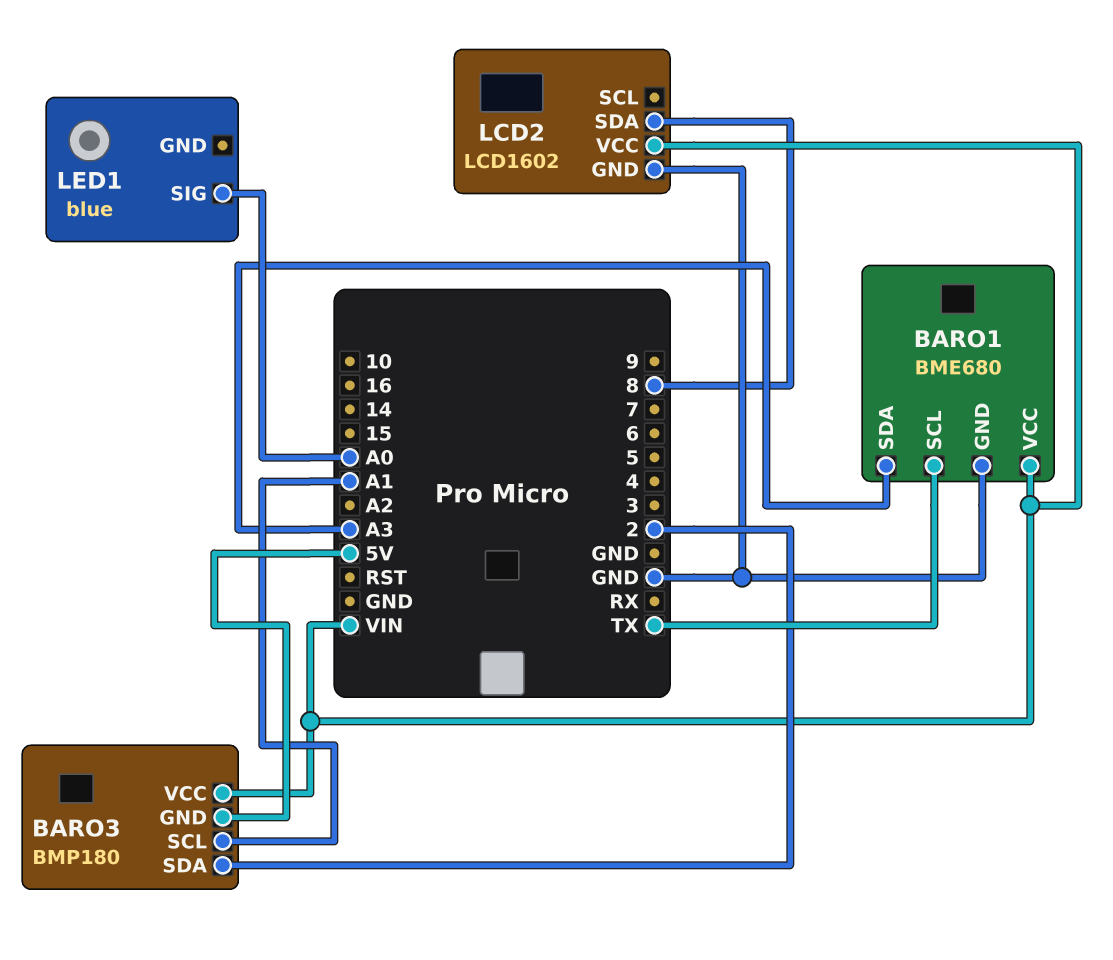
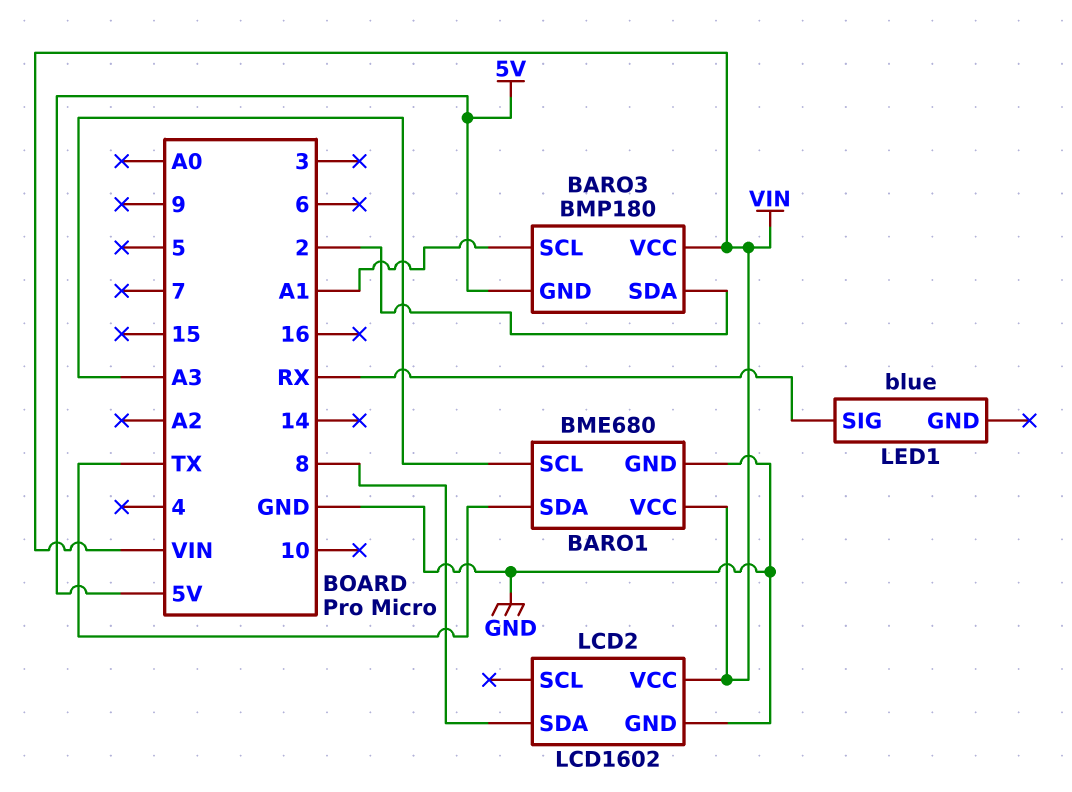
BARO1 pin SCL: TX -> A3
BARO1 pin SDA: A3 -> TX
LED1 pin SIG: A0 -> RX

